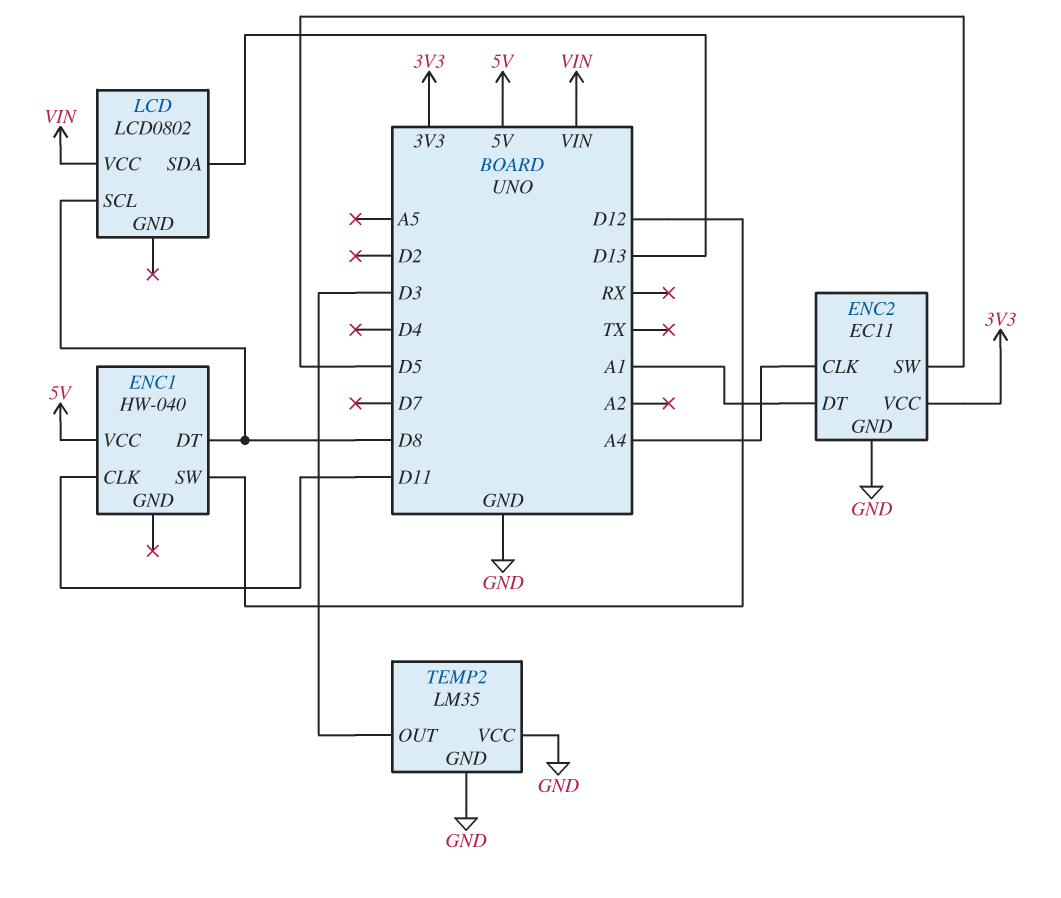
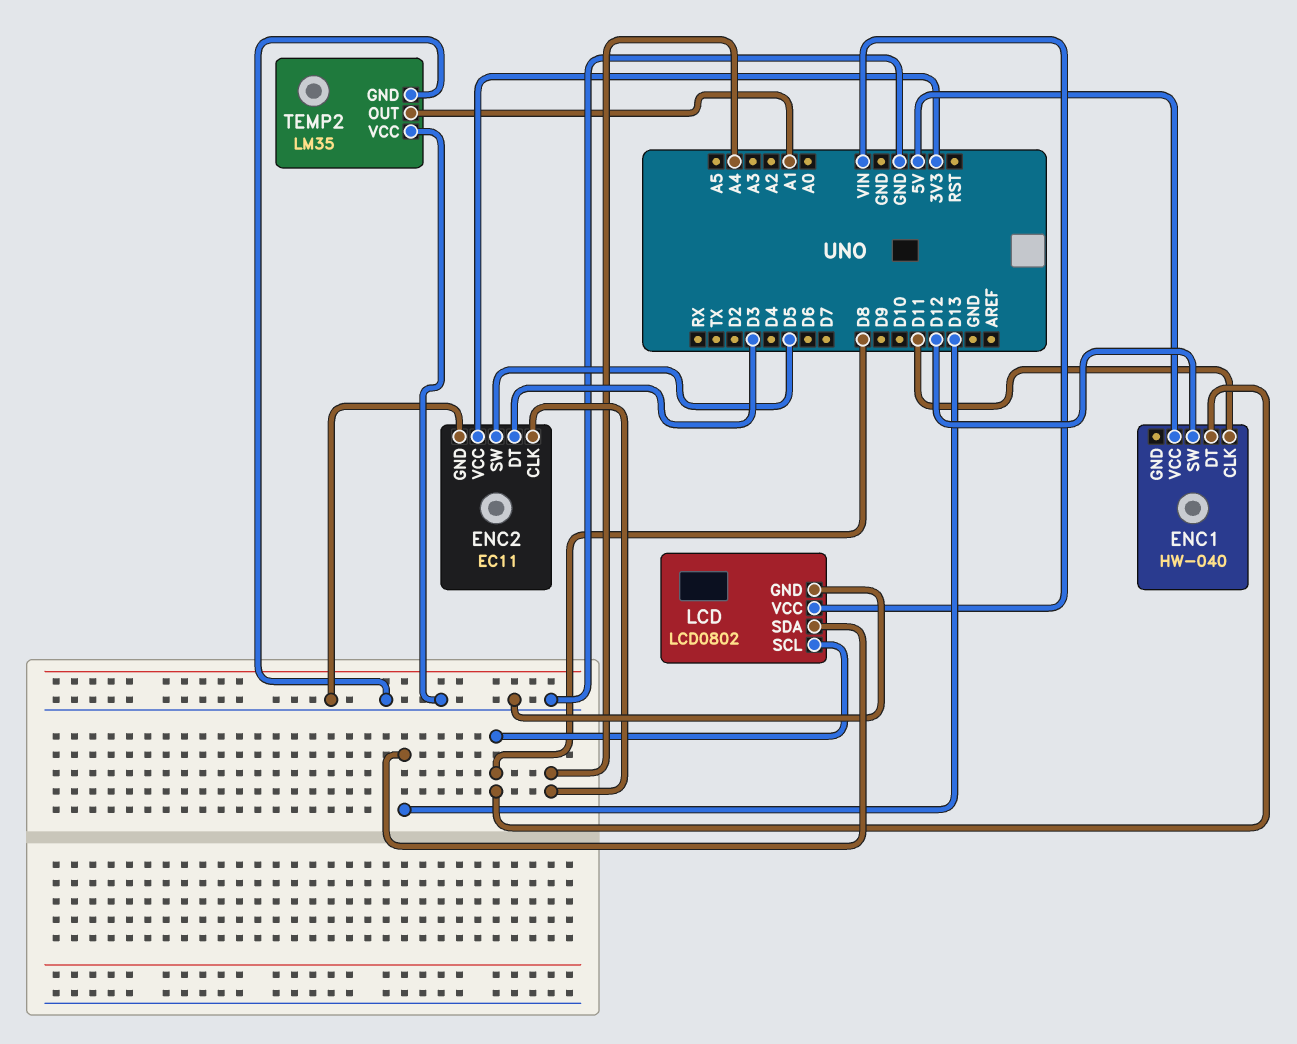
ENC2 pin DT: A1 -> D3
LCD pin GND: none -> GND
TEMP2 pin OUT: D3 -> A1

